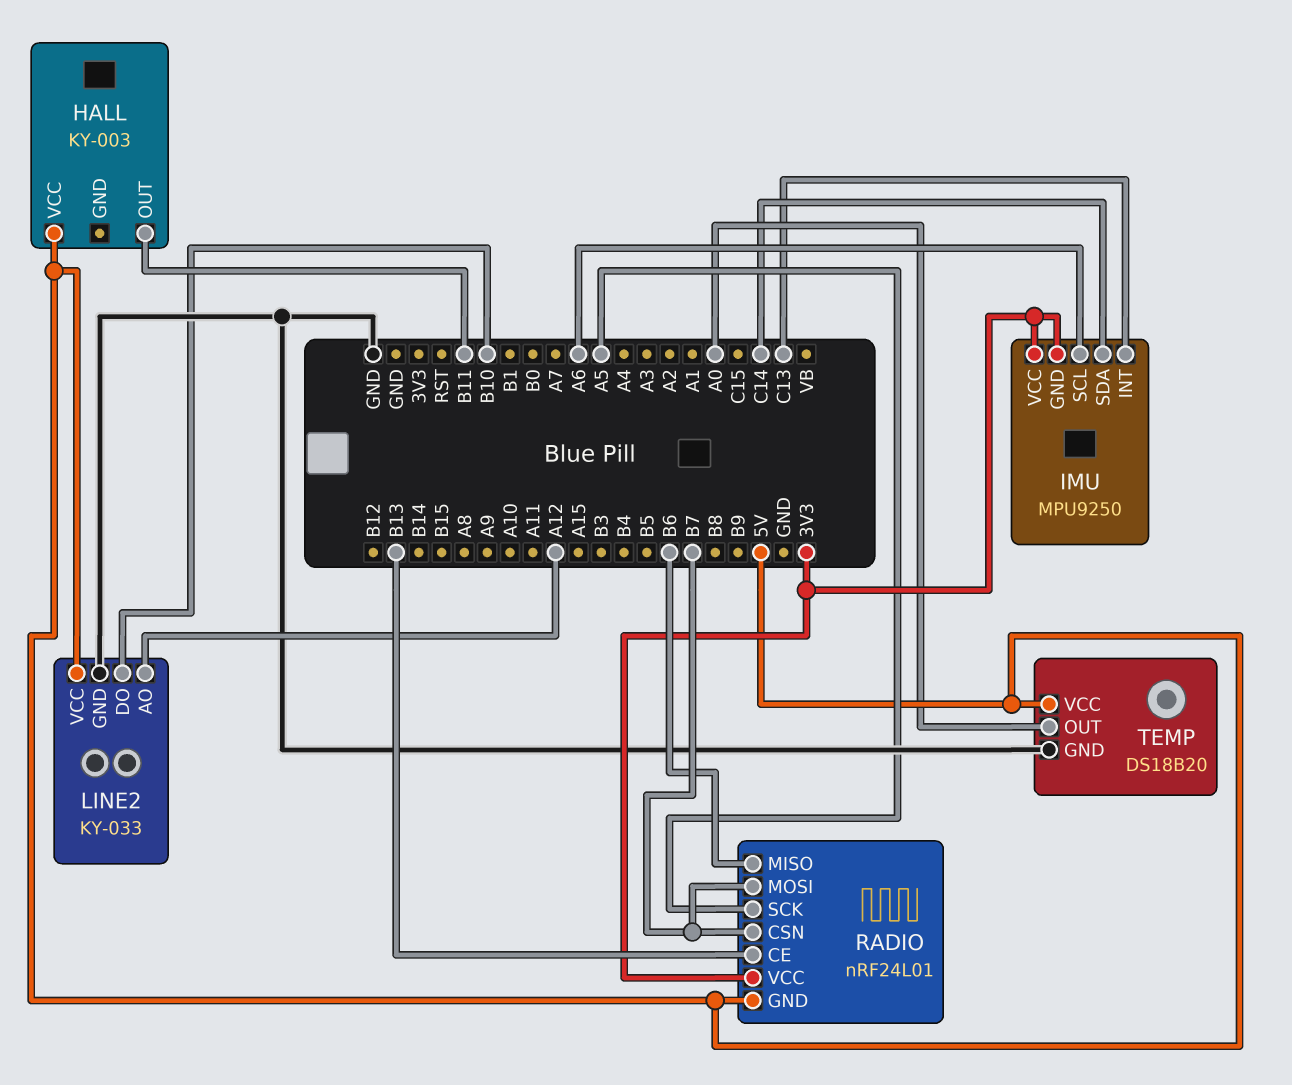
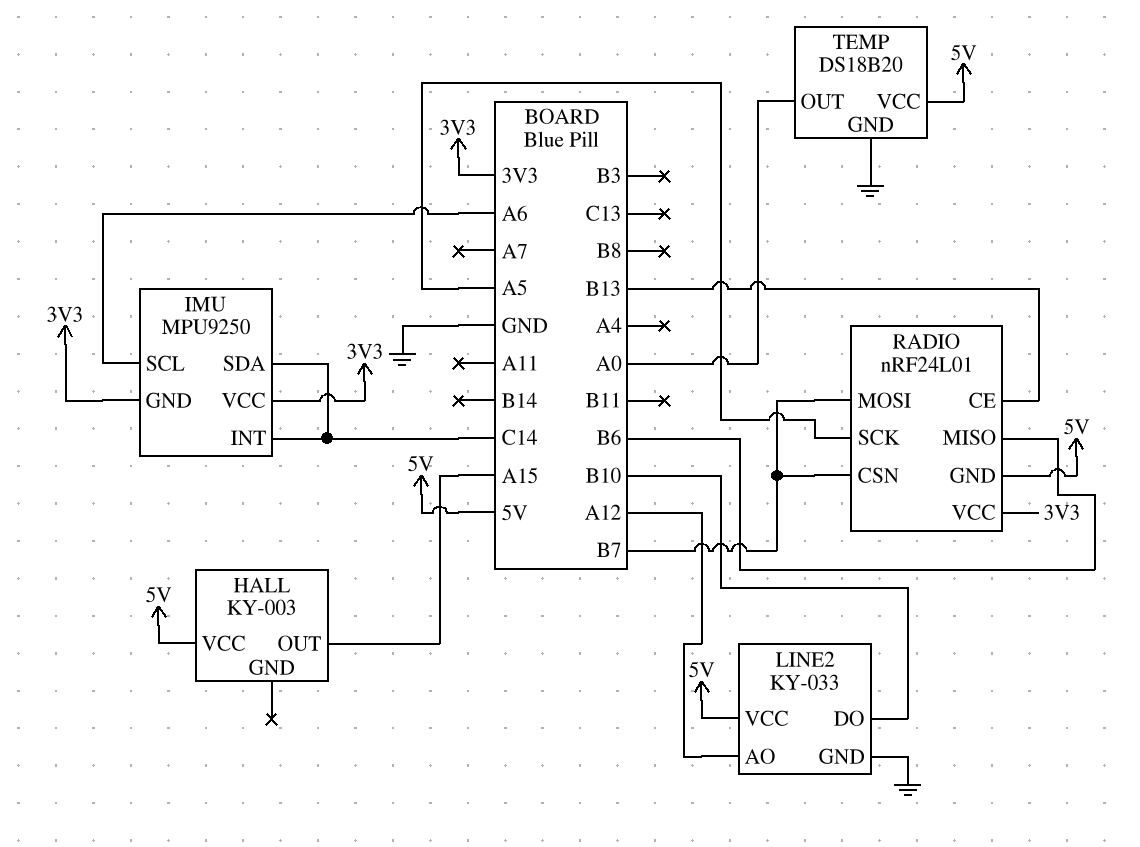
HALL pin OUT: B11 -> A15
IMU pin INT: C13 -> C14

